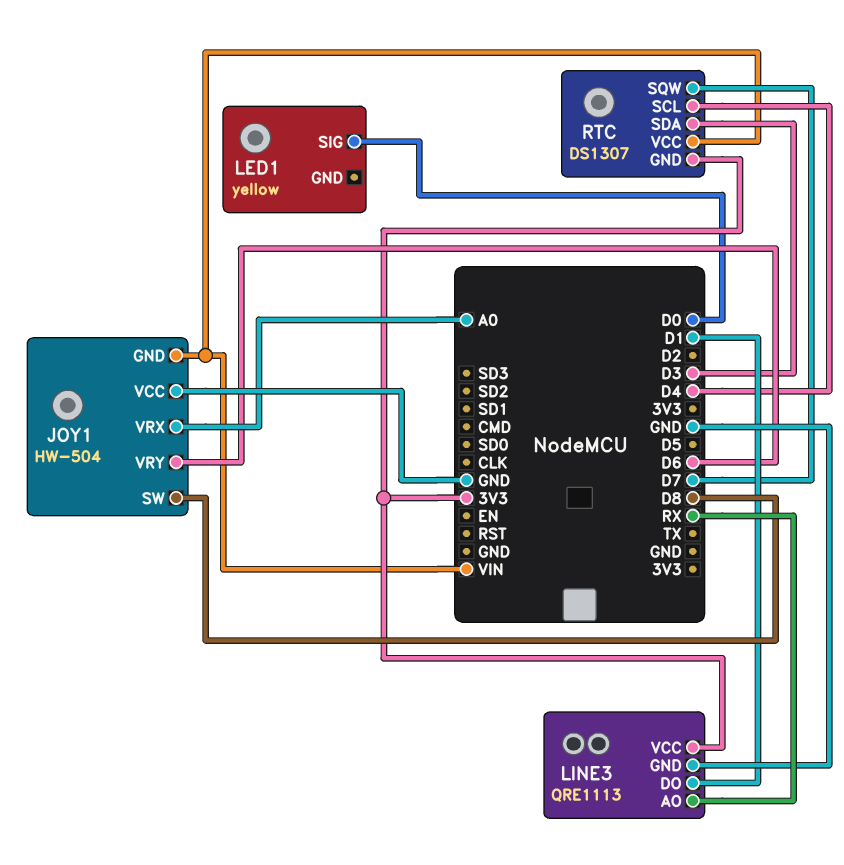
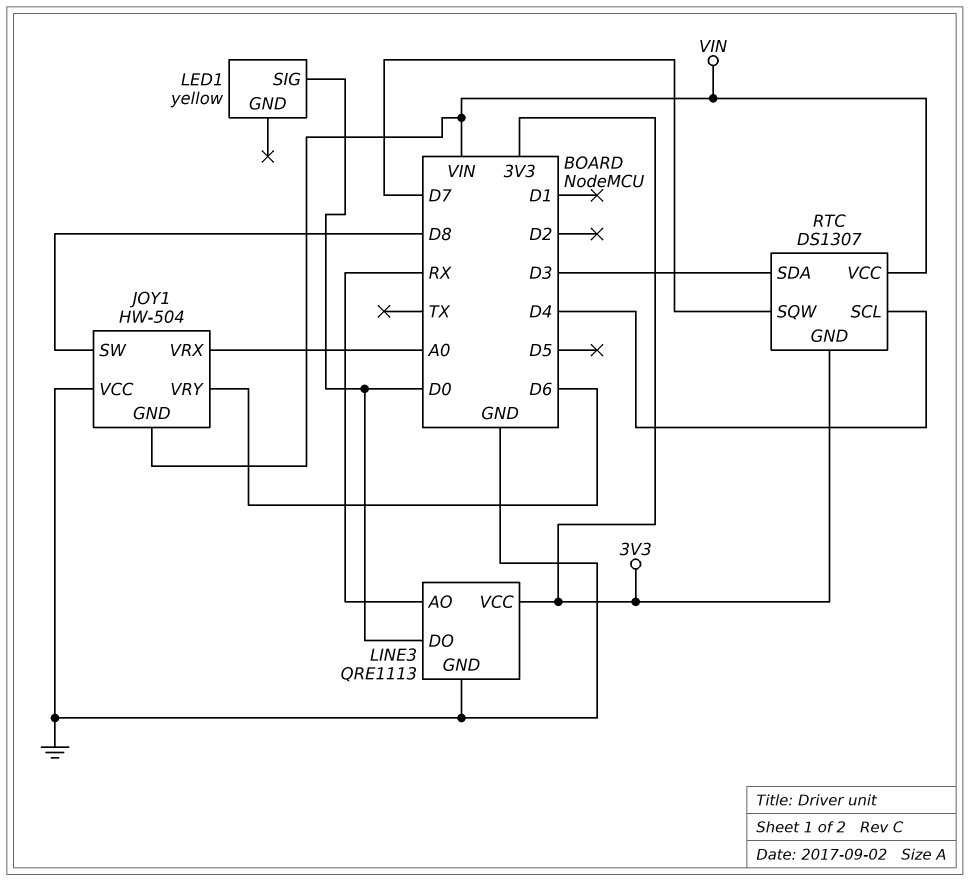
LINE3 pin DO: D1 -> D0

